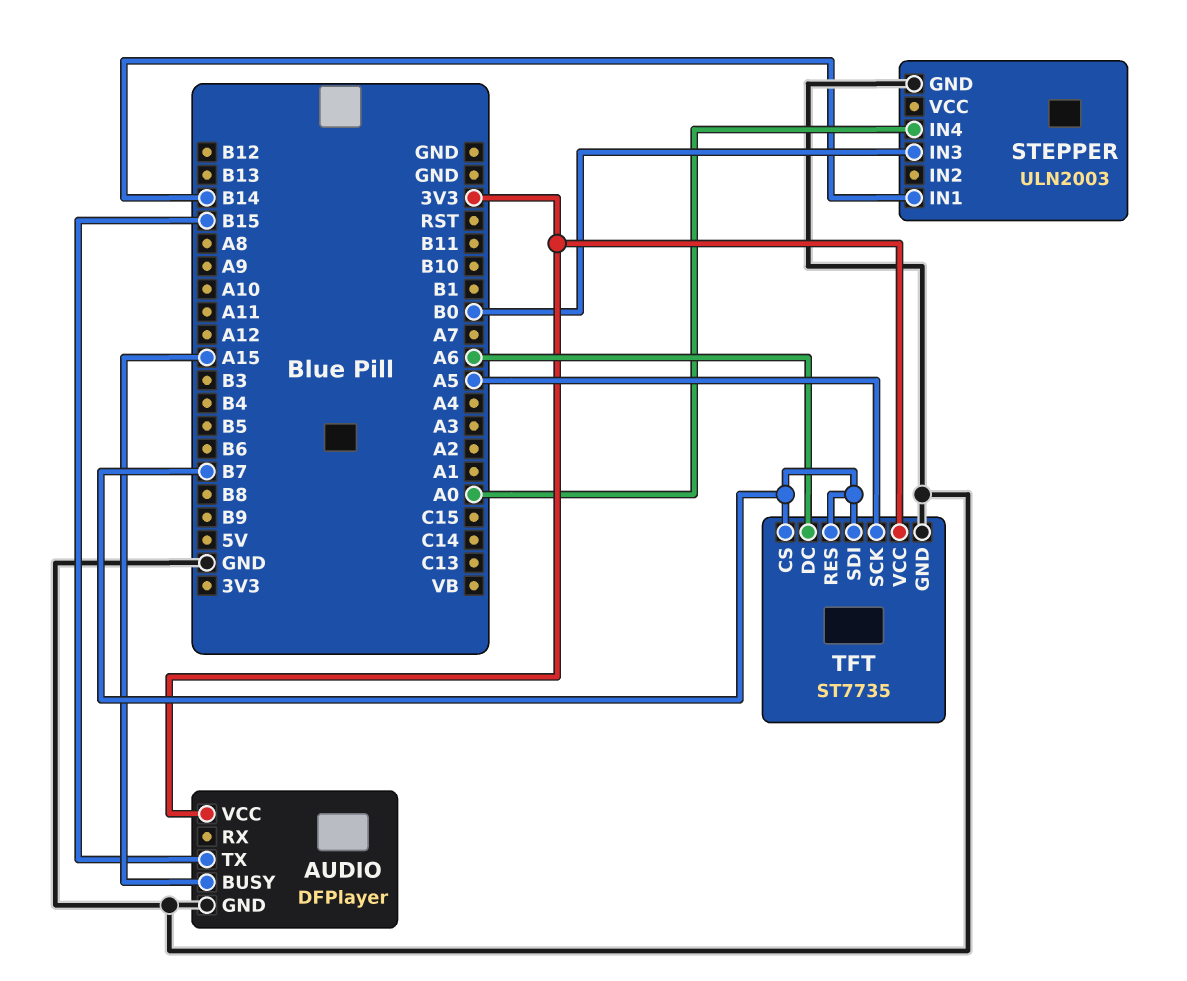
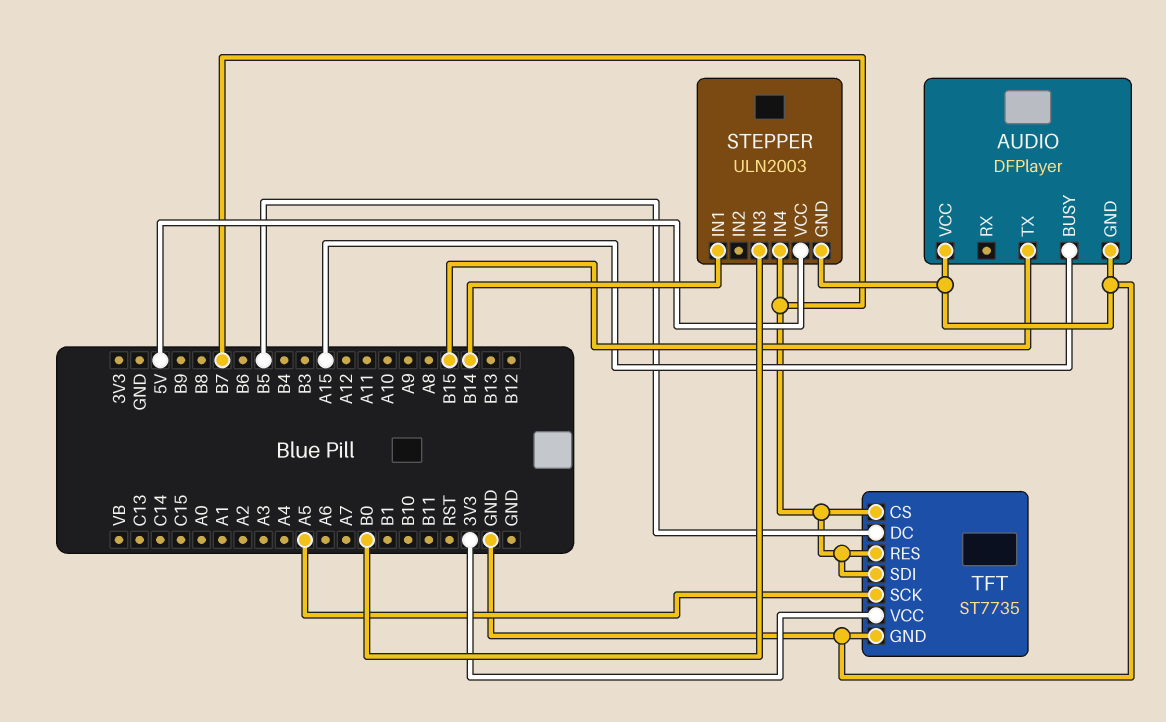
AUDIO pin VCC: 3V3 -> GND
STEPPER pin IN4: A0 -> B7
STEPPER pin VCC: none -> 5V
TFT pin DC: A6 -> B5

